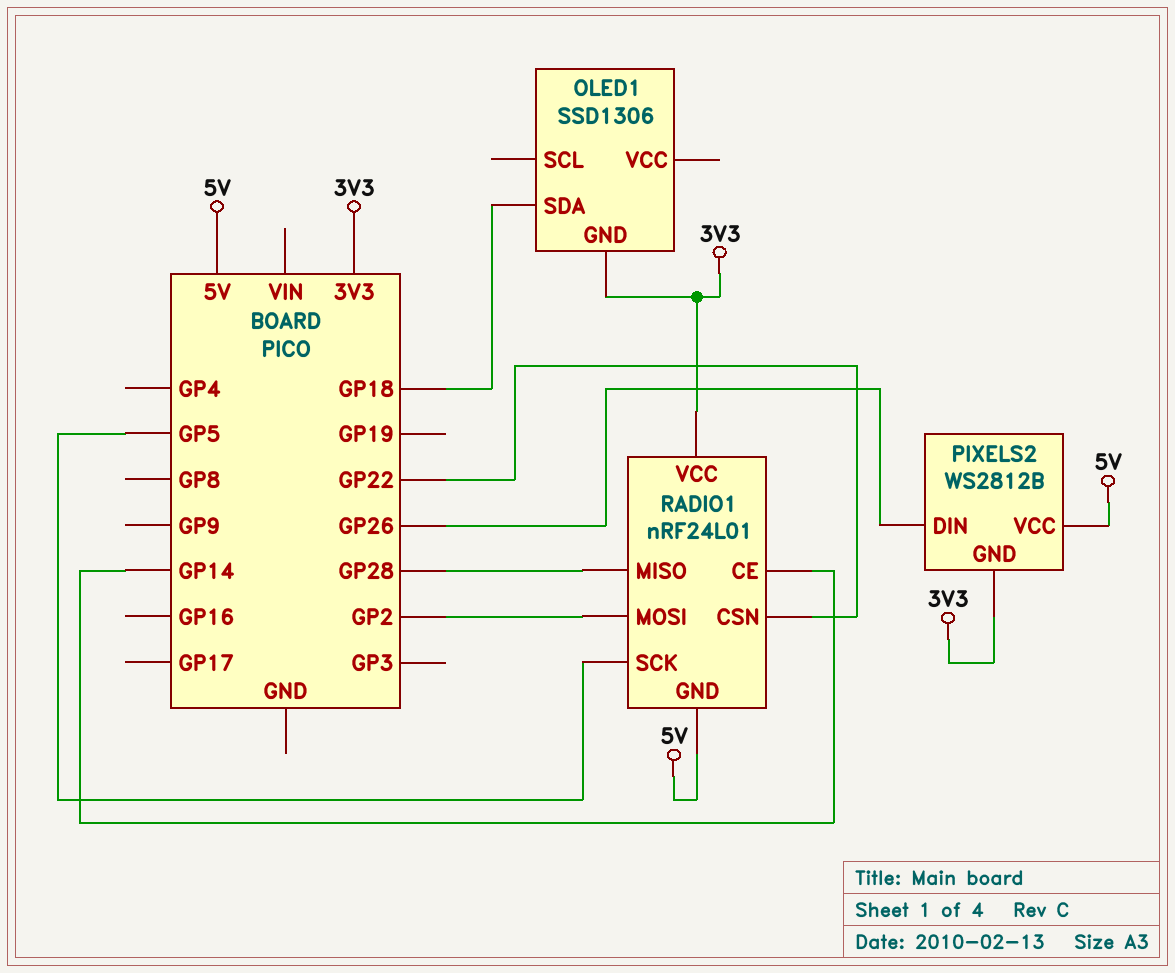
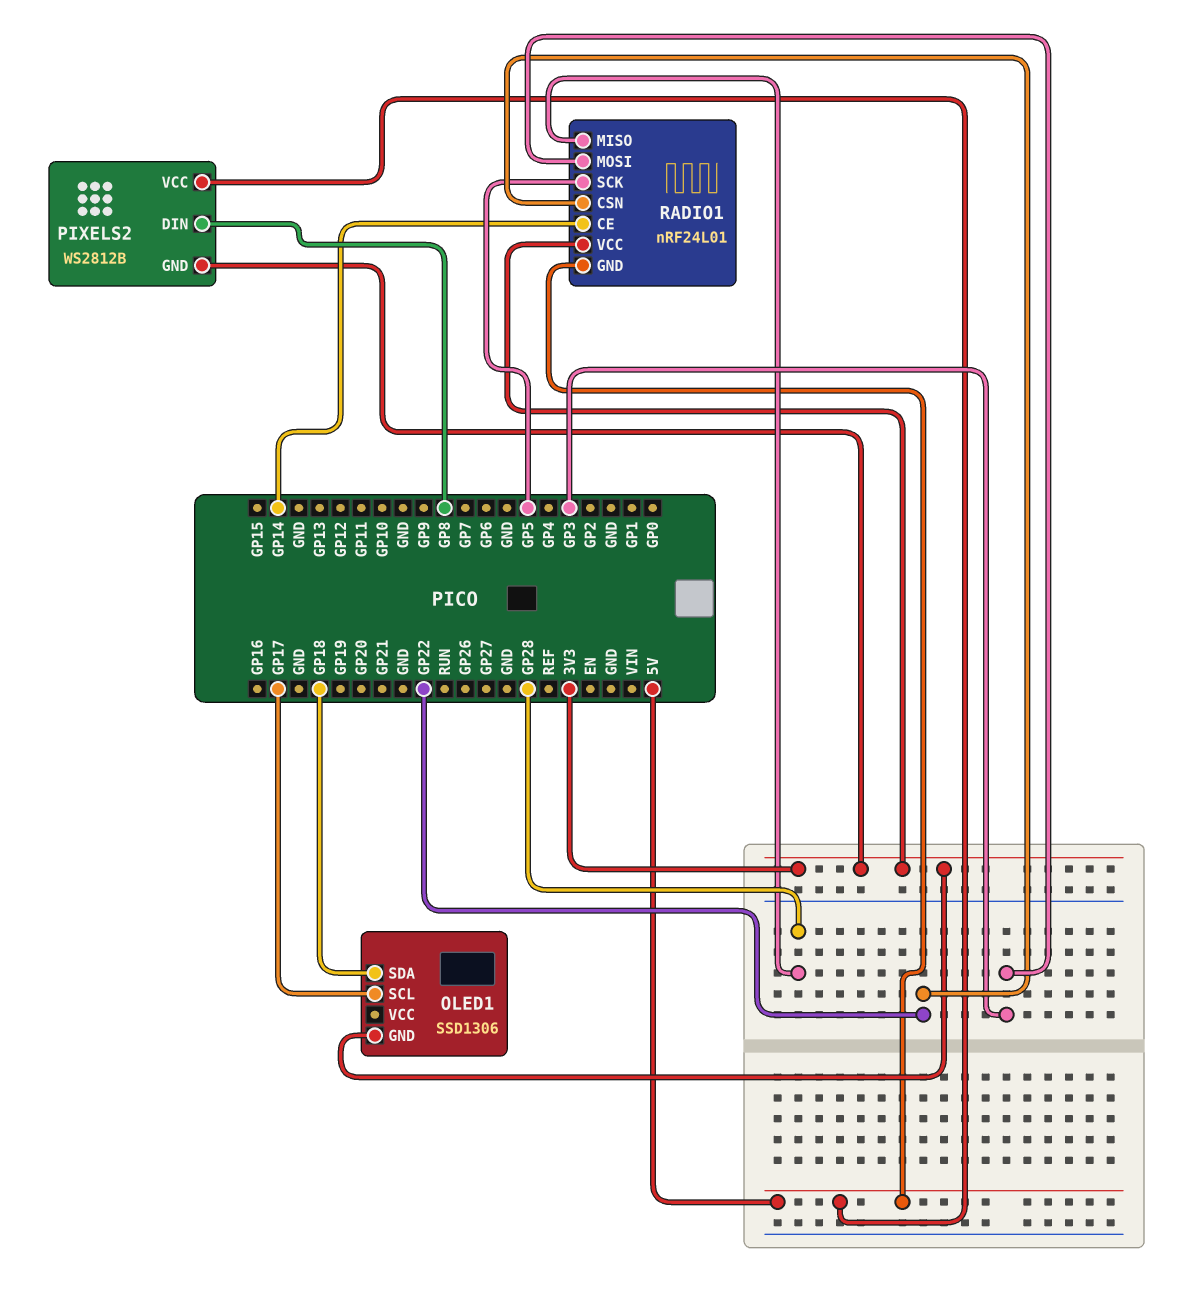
OLED1 pin SCL: none -> GP17
PIXELS2 pin DIN: GP26 -> GP8
RADIO1 pin MOSI: GP2 -> GP3

